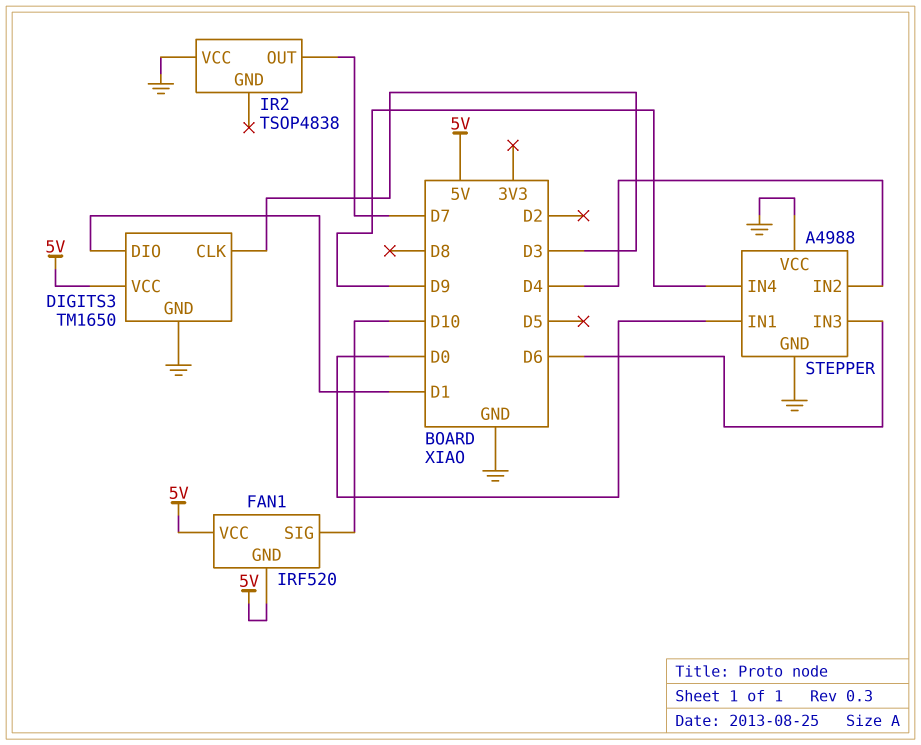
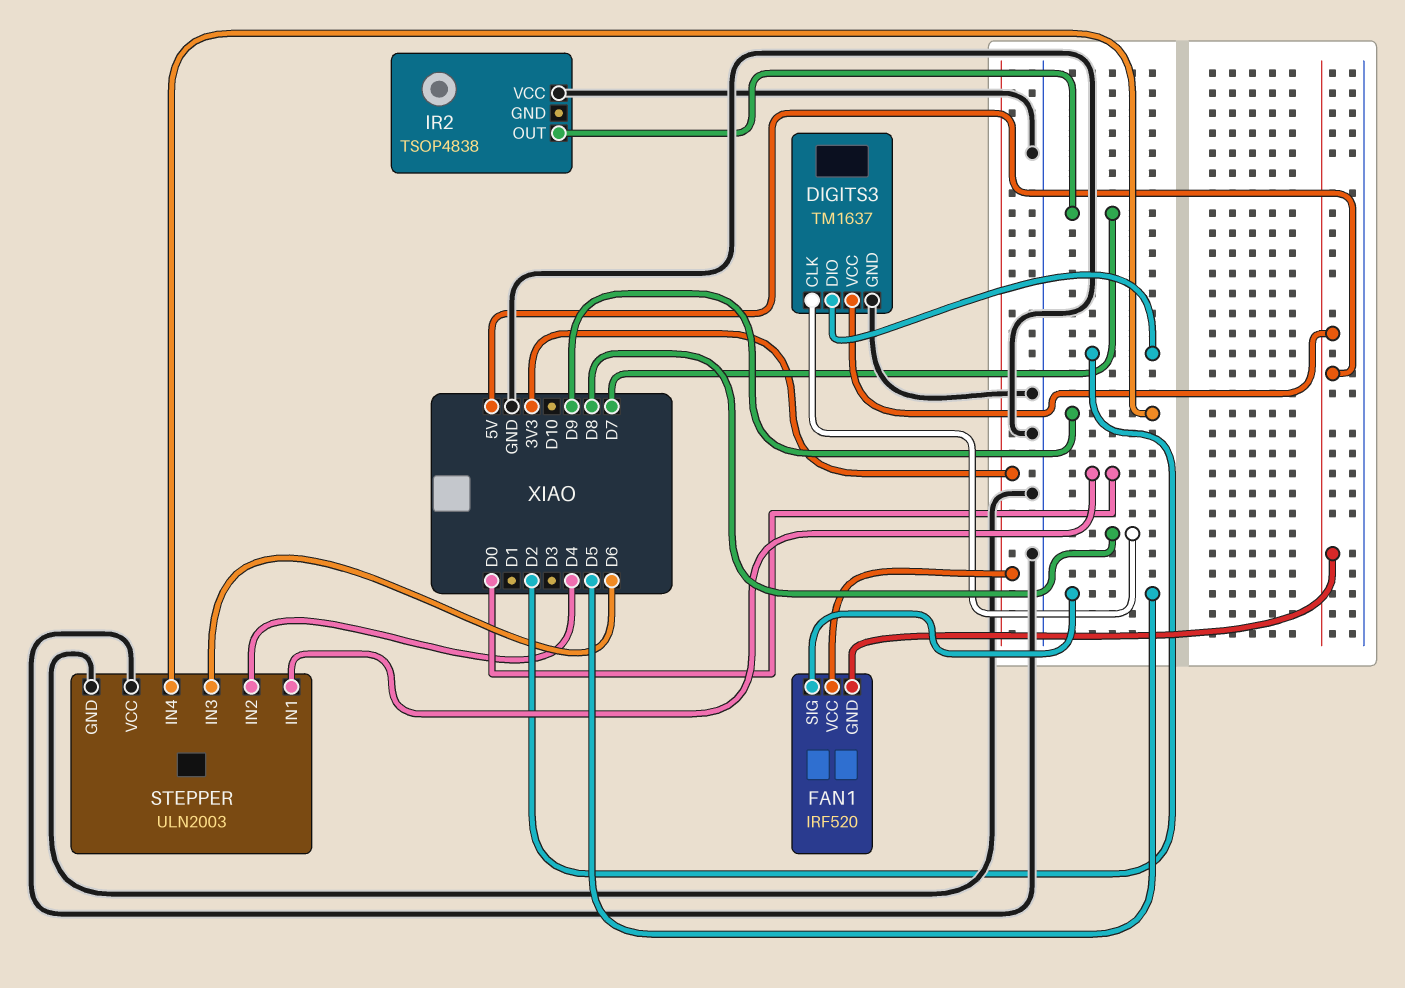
DIGITS3: TM1650 -> TM1637
DIGITS3 pin CLK: D3 -> D8
DIGITS3 pin DIO: D1 -> D2
FAN1 pin SIG: D10 -> D5
FAN1 pin VCC: 5V -> 3V3
STEPPER: A4988 -> ULN2003

